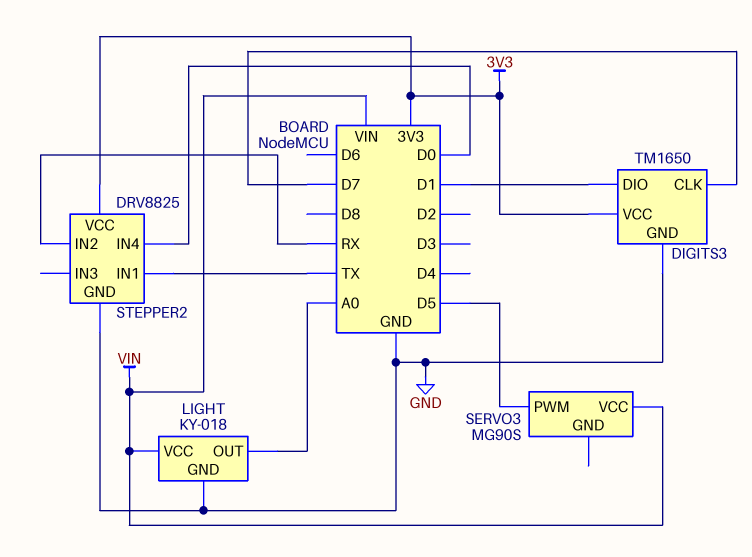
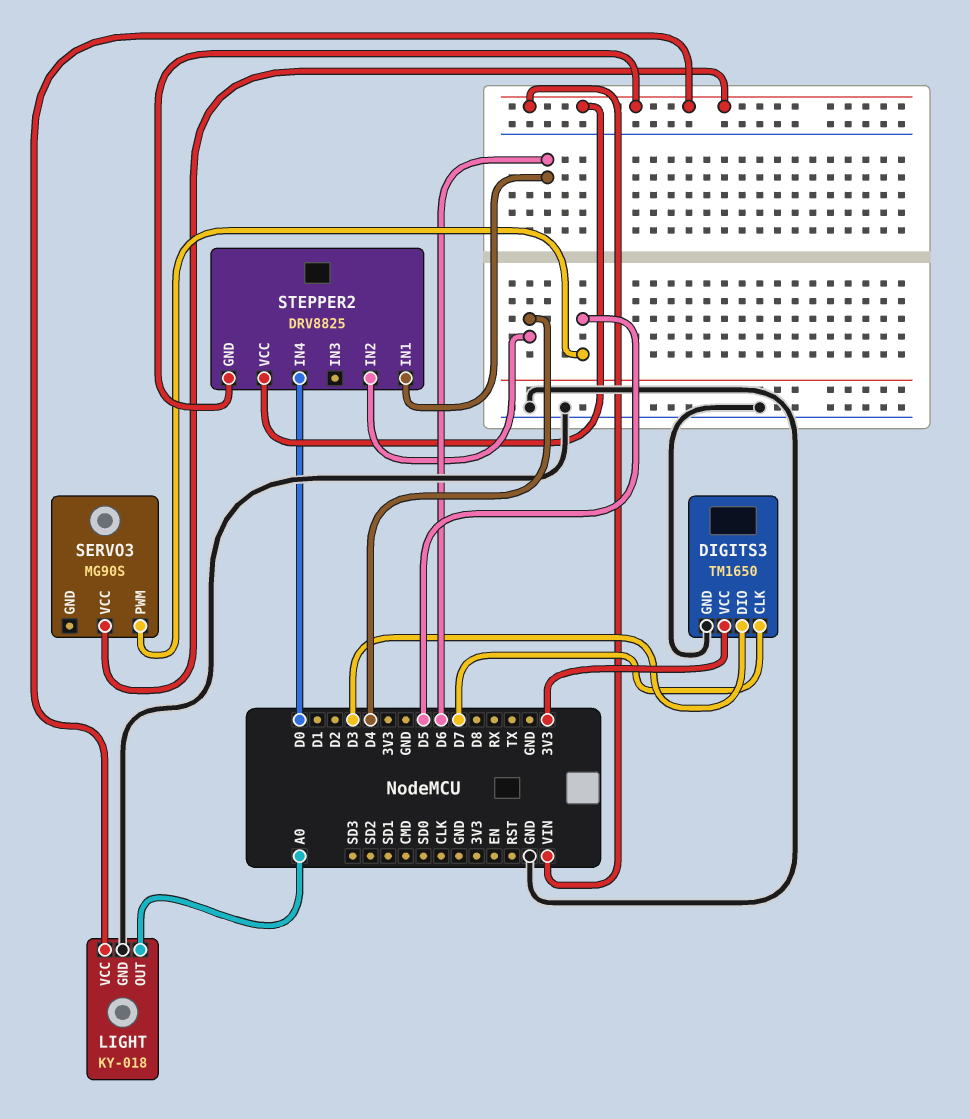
DIGITS3 pin DIO: D1 -> D3
STEPPER2 pin GND: GND -> VIN
STEPPER2 pin IN1: TX -> D6
STEPPER2 pin IN2: RX -> D4
STEPPER2 pin VCC: 3V3 -> VIN

